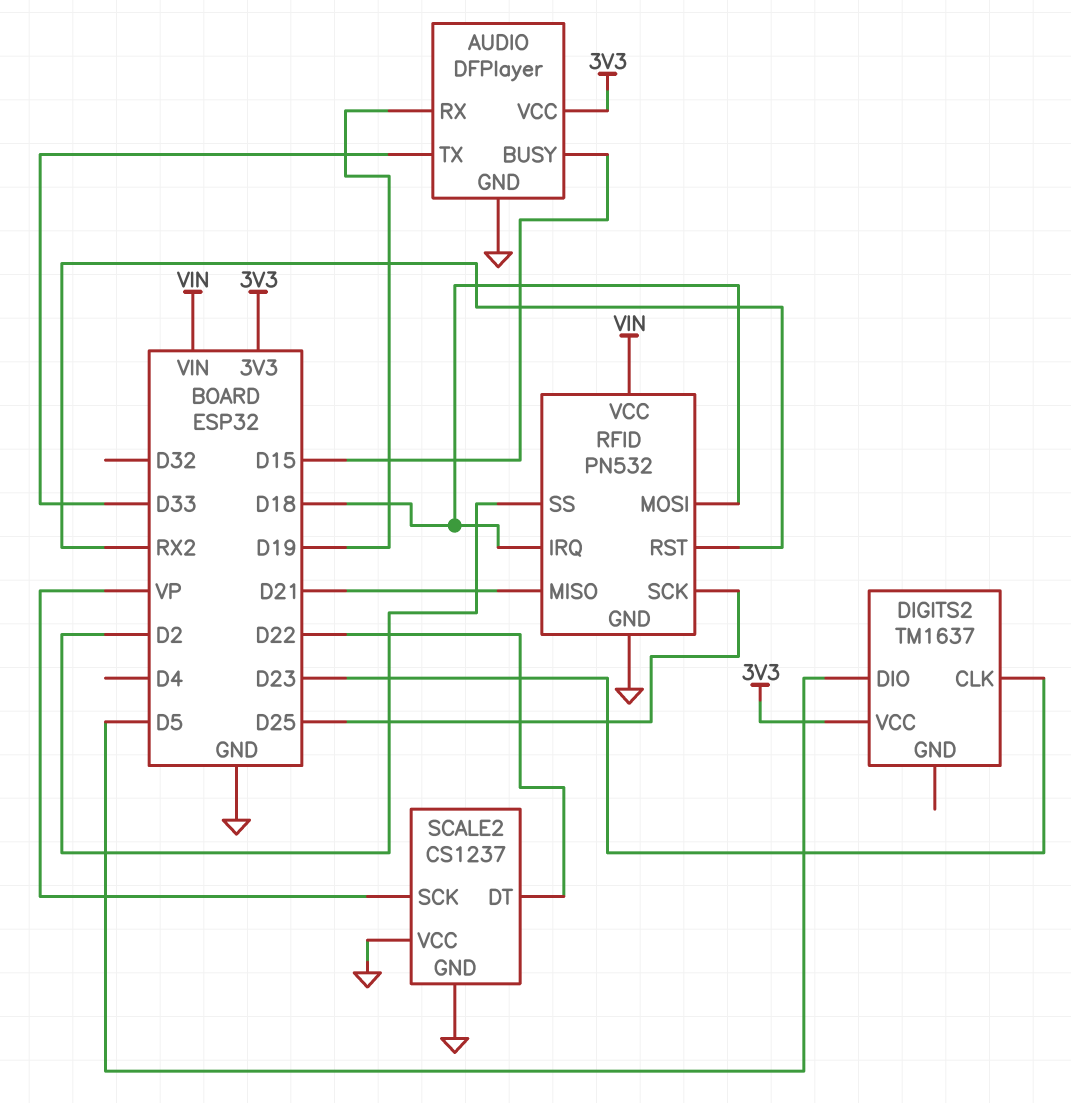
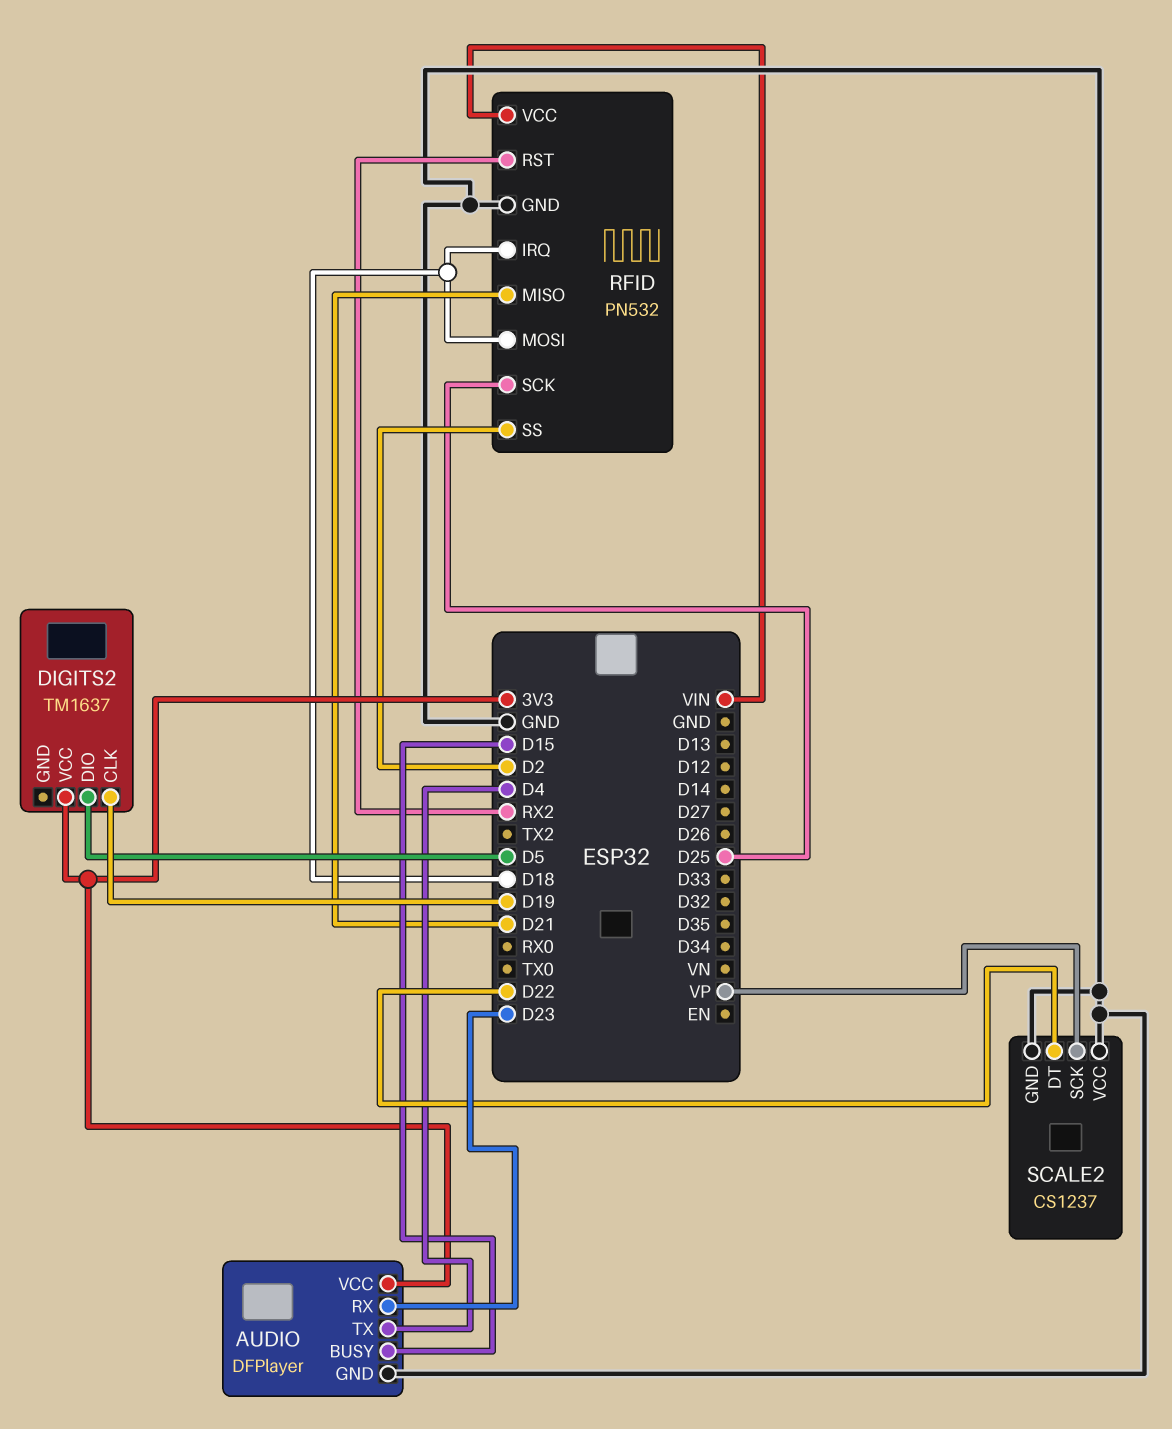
AUDIO pin RX: D19 -> D23
AUDIO pin TX: D33 -> D4
DIGITS2 pin CLK: D23 -> D19

